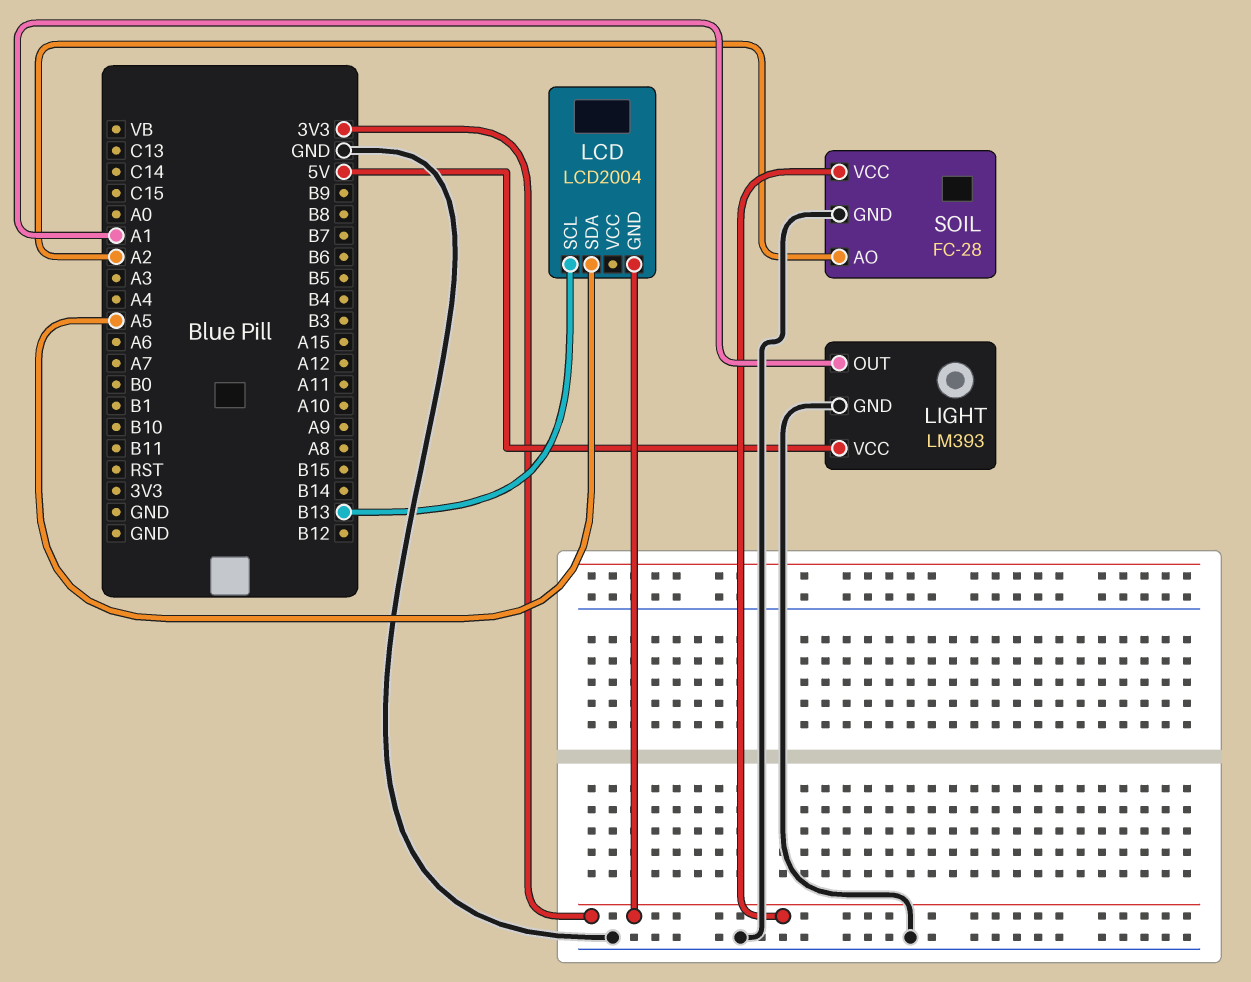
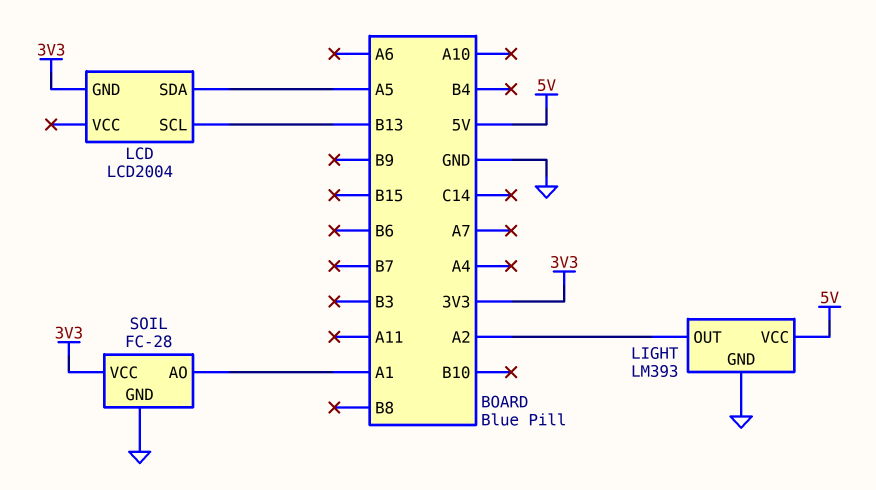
LIGHT pin OUT: A1 -> A2
SOIL pin AO: A2 -> A1

